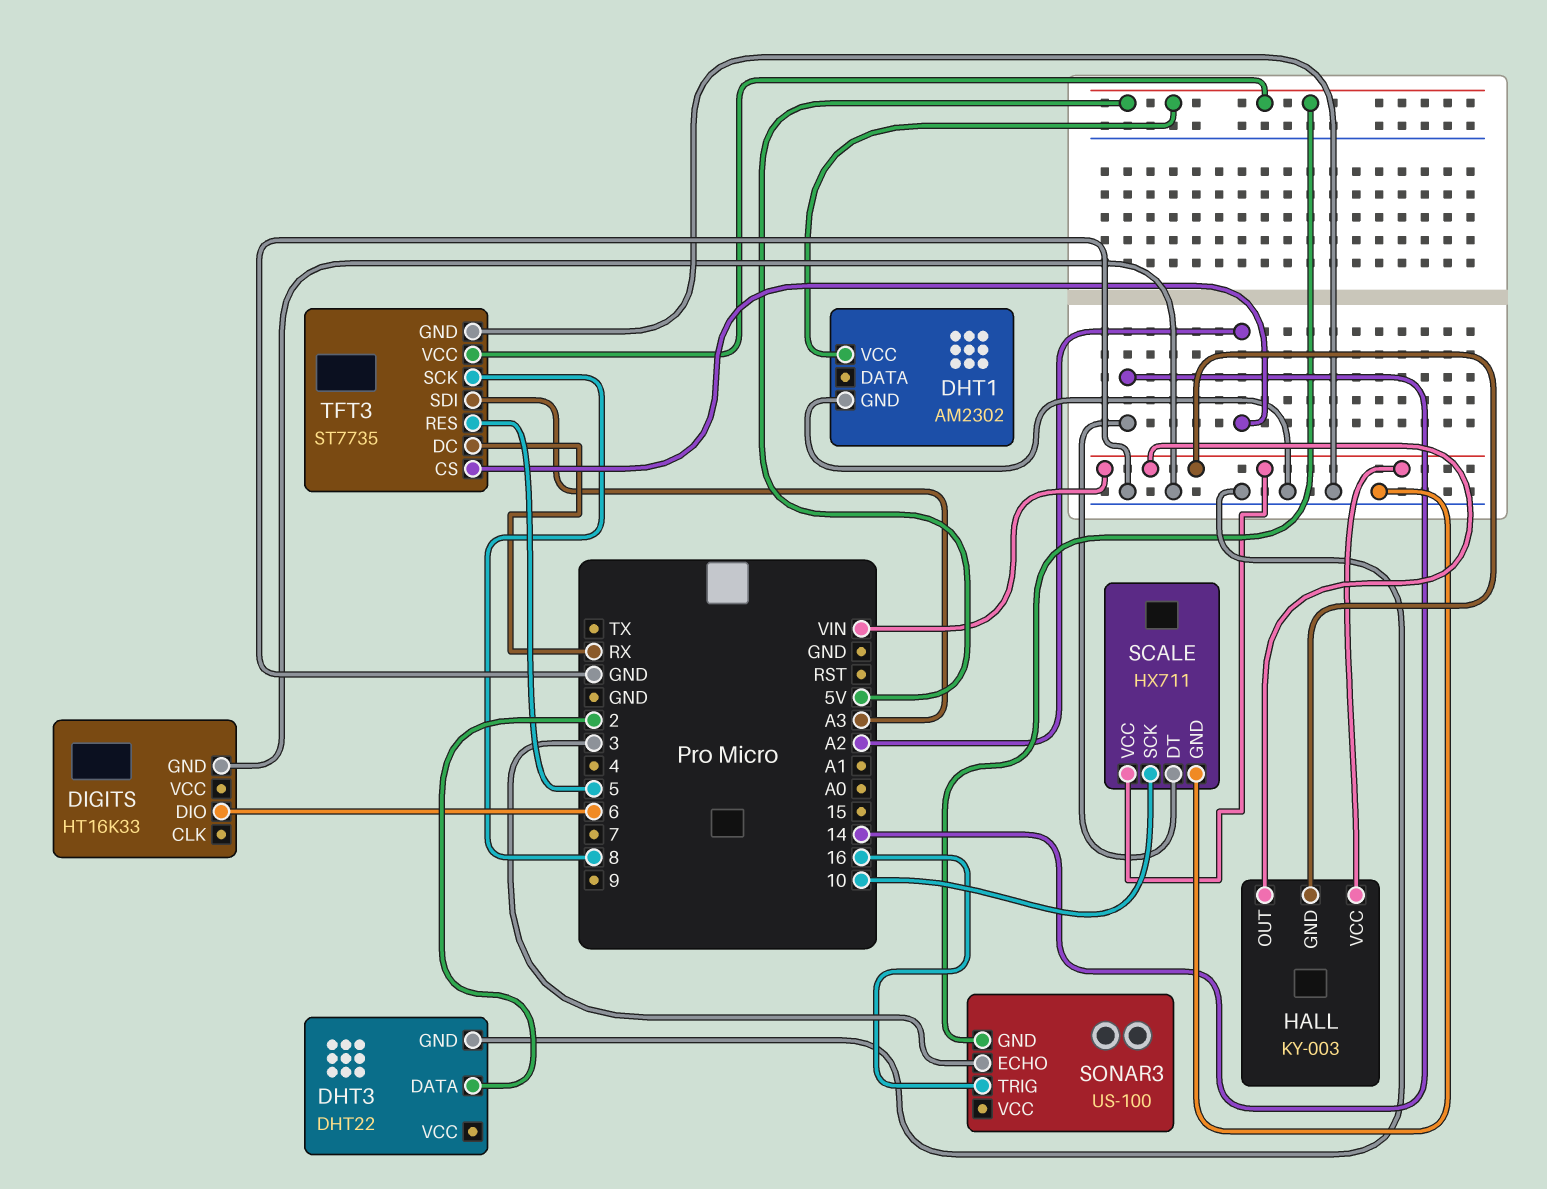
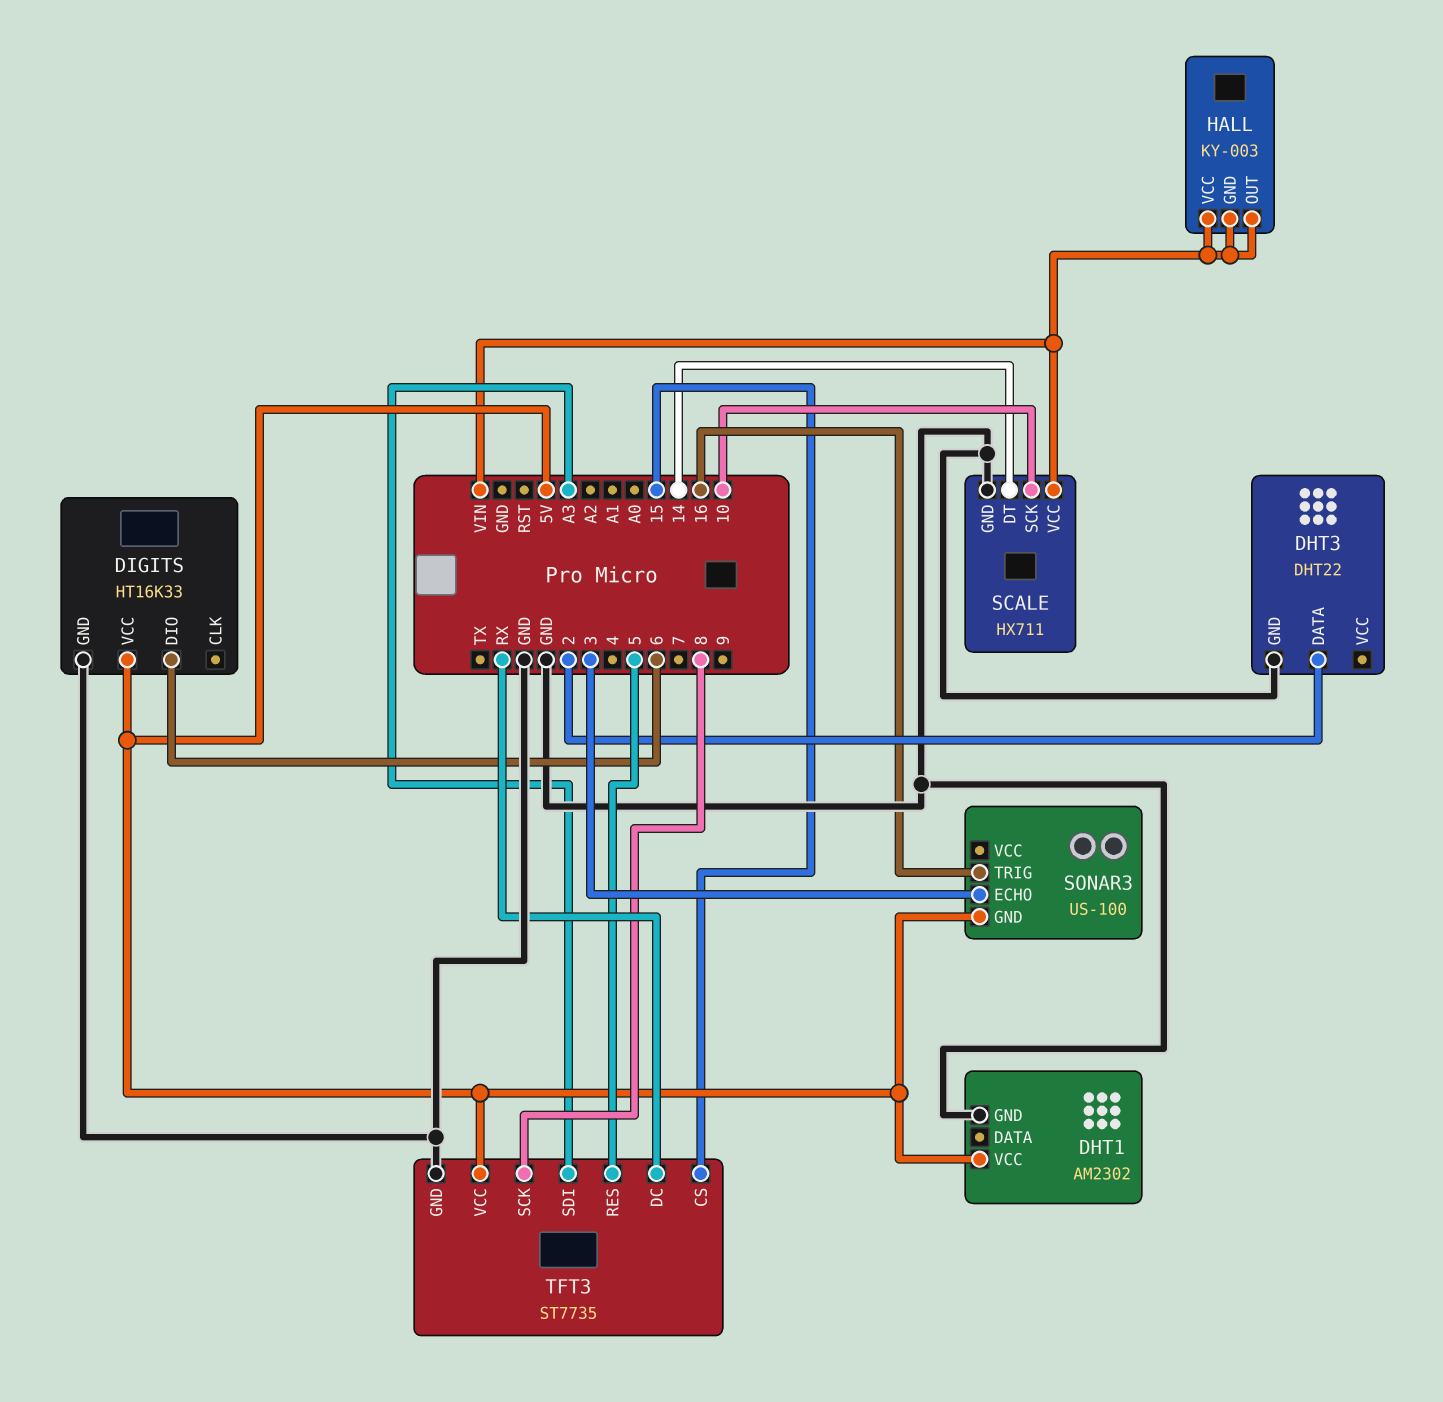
DIGITS pin VCC: none -> 5V
TFT3 pin CS: A2 -> 15

